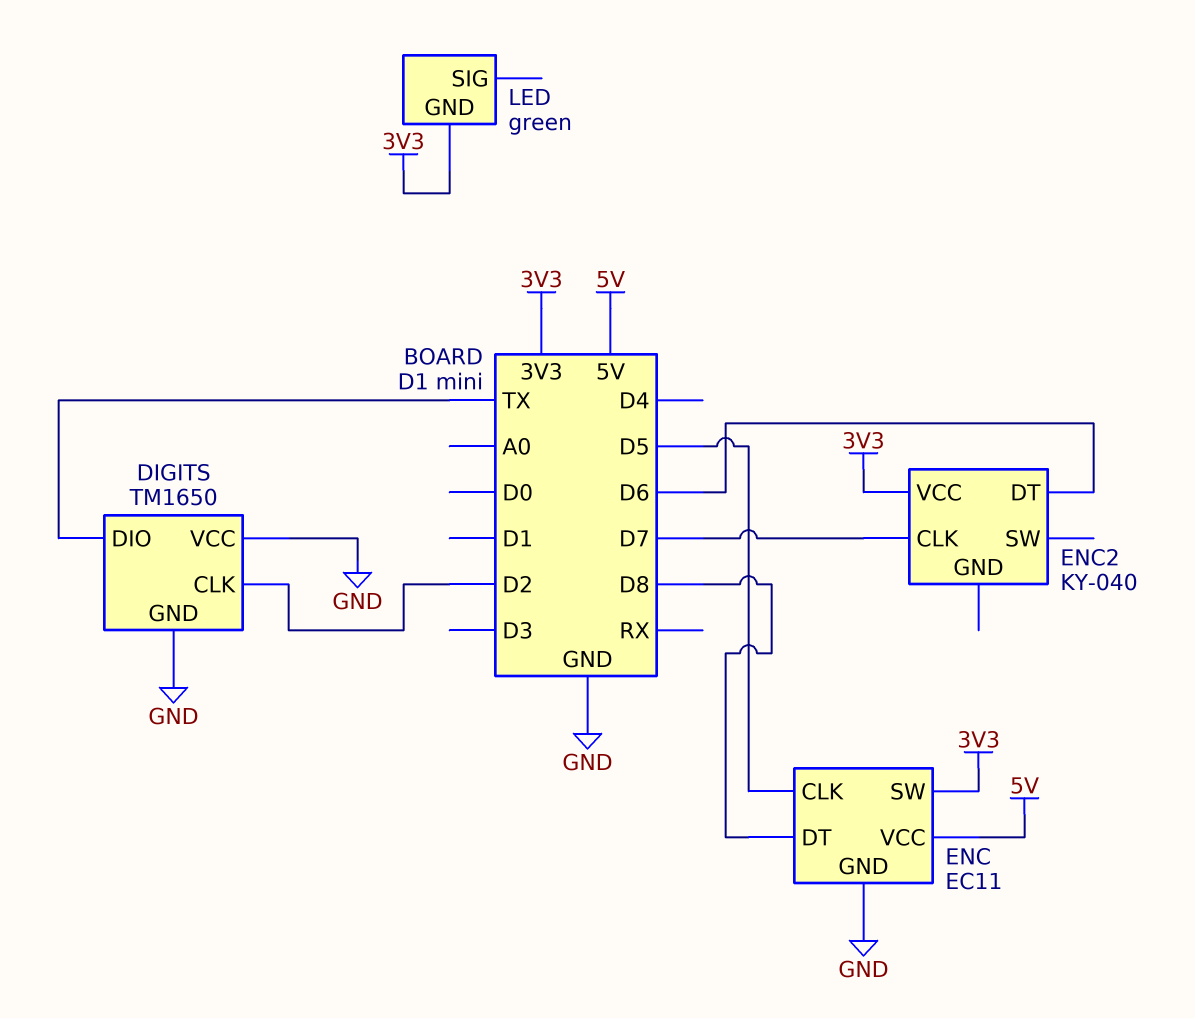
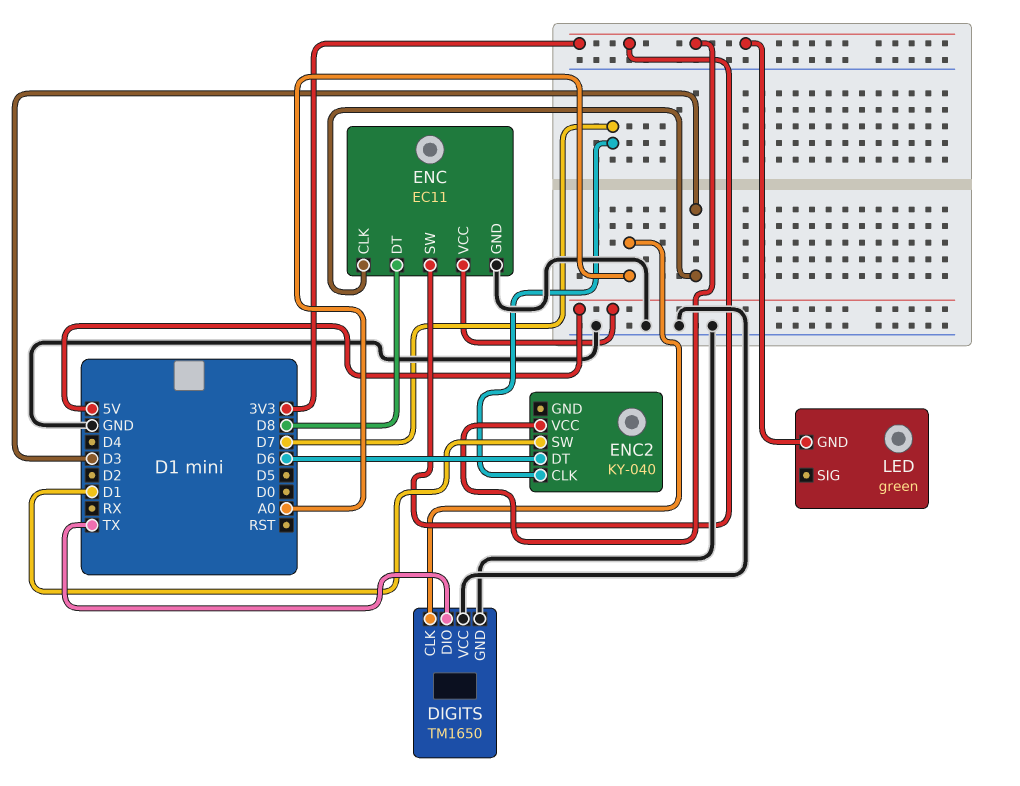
DIGITS pin CLK: D2 -> A0
ENC pin CLK: D5 -> D3
ENC2 pin SW: none -> D1

